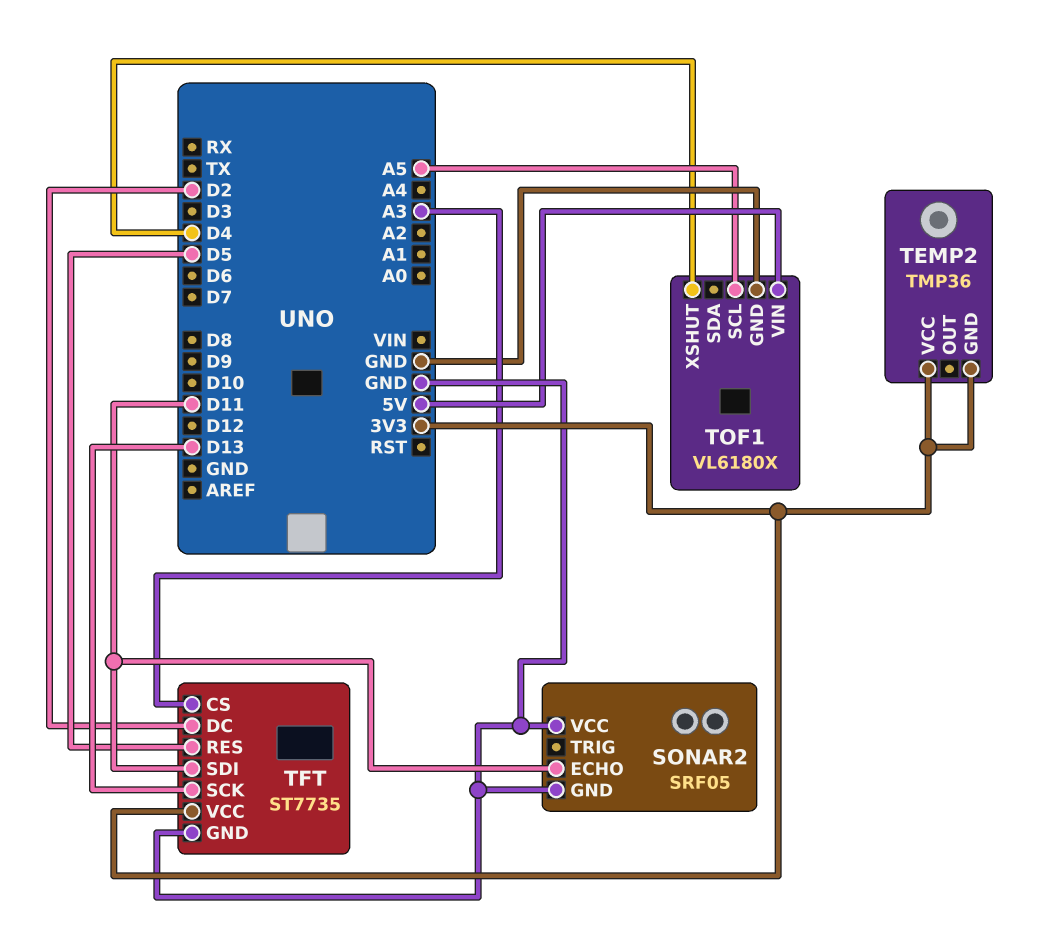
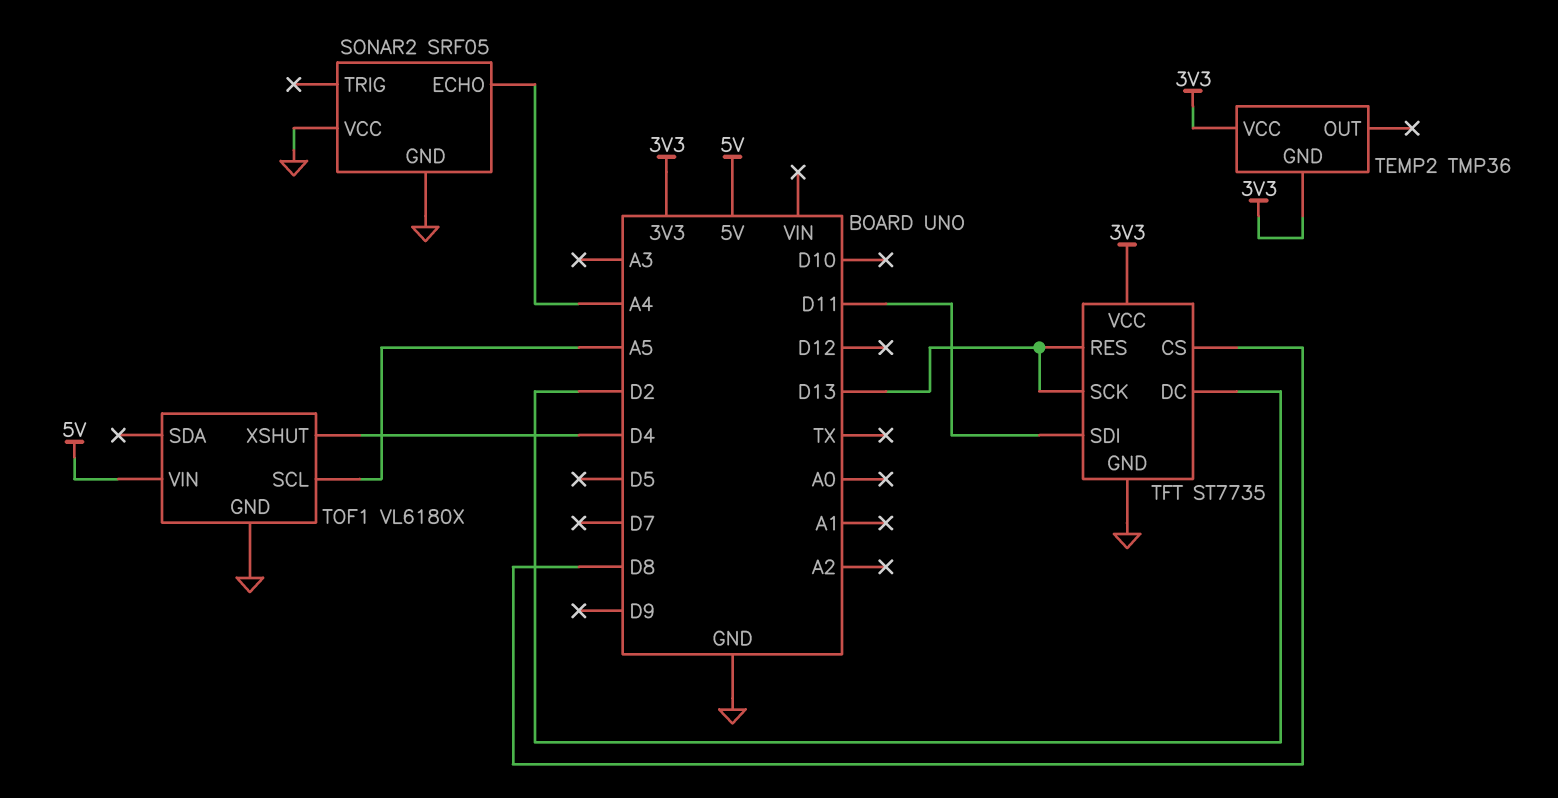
SONAR2 pin ECHO: D11 -> A4
TFT pin CS: A3 -> D8
TFT pin RES: D5 -> D13

